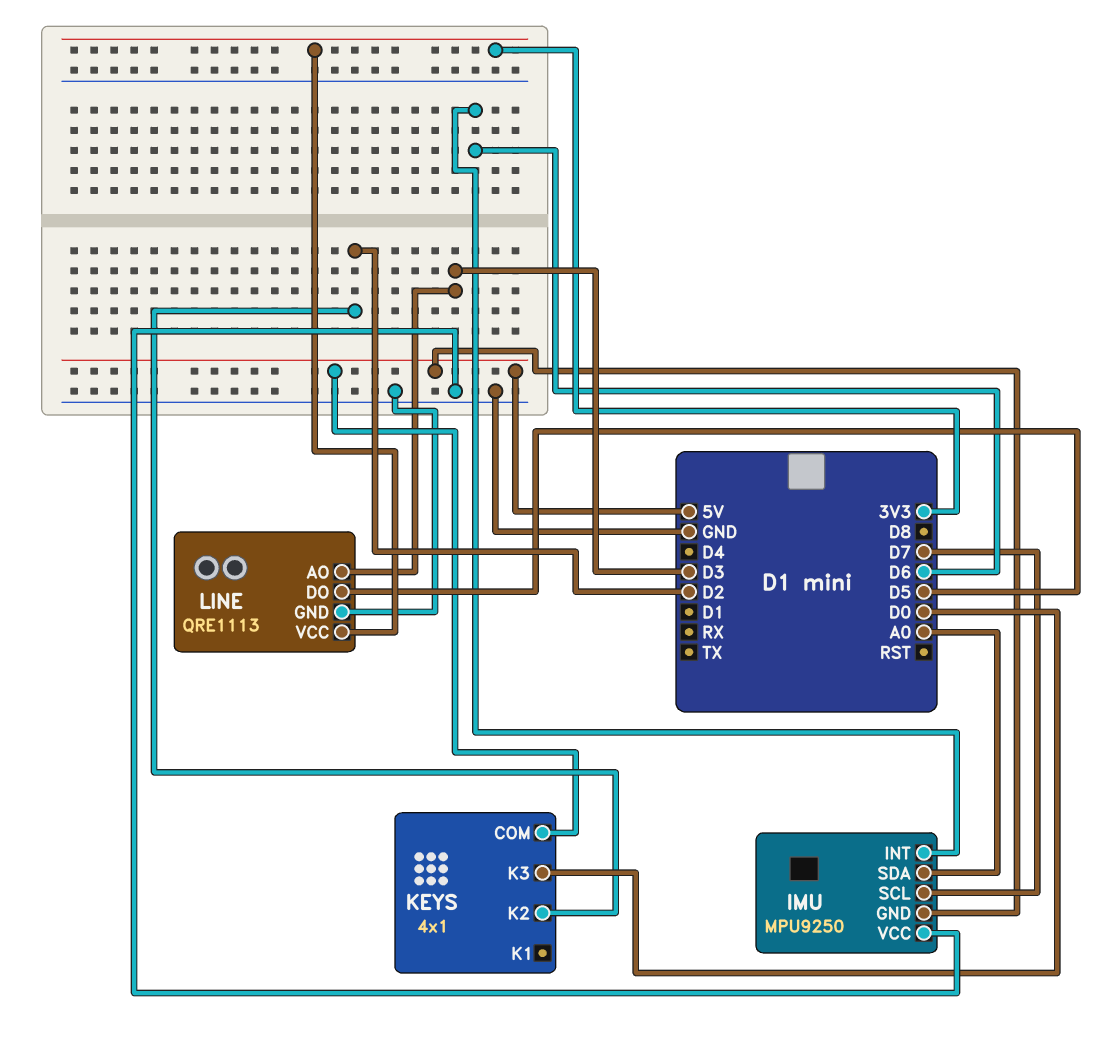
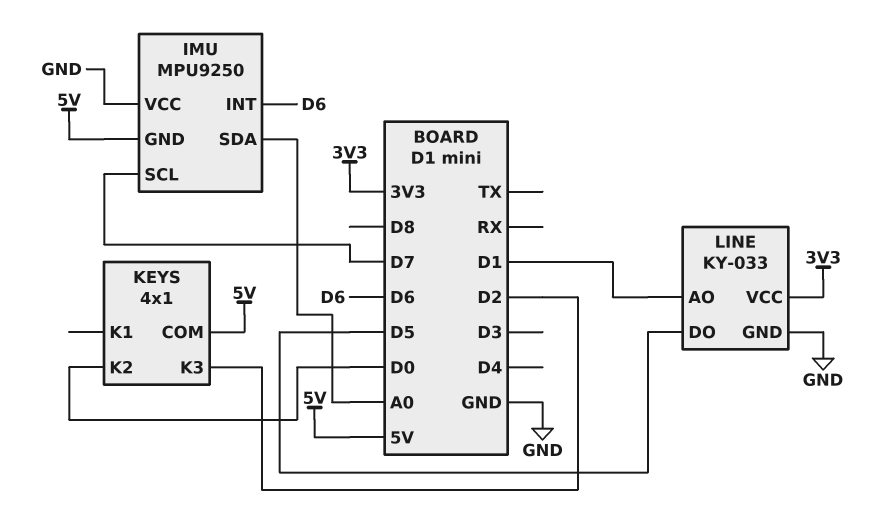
KEYS pin K2: D2 -> D0
KEYS pin K3: D0 -> D2
LINE: QRE1113 -> KY-033
LINE pin AO: D3 -> D1

